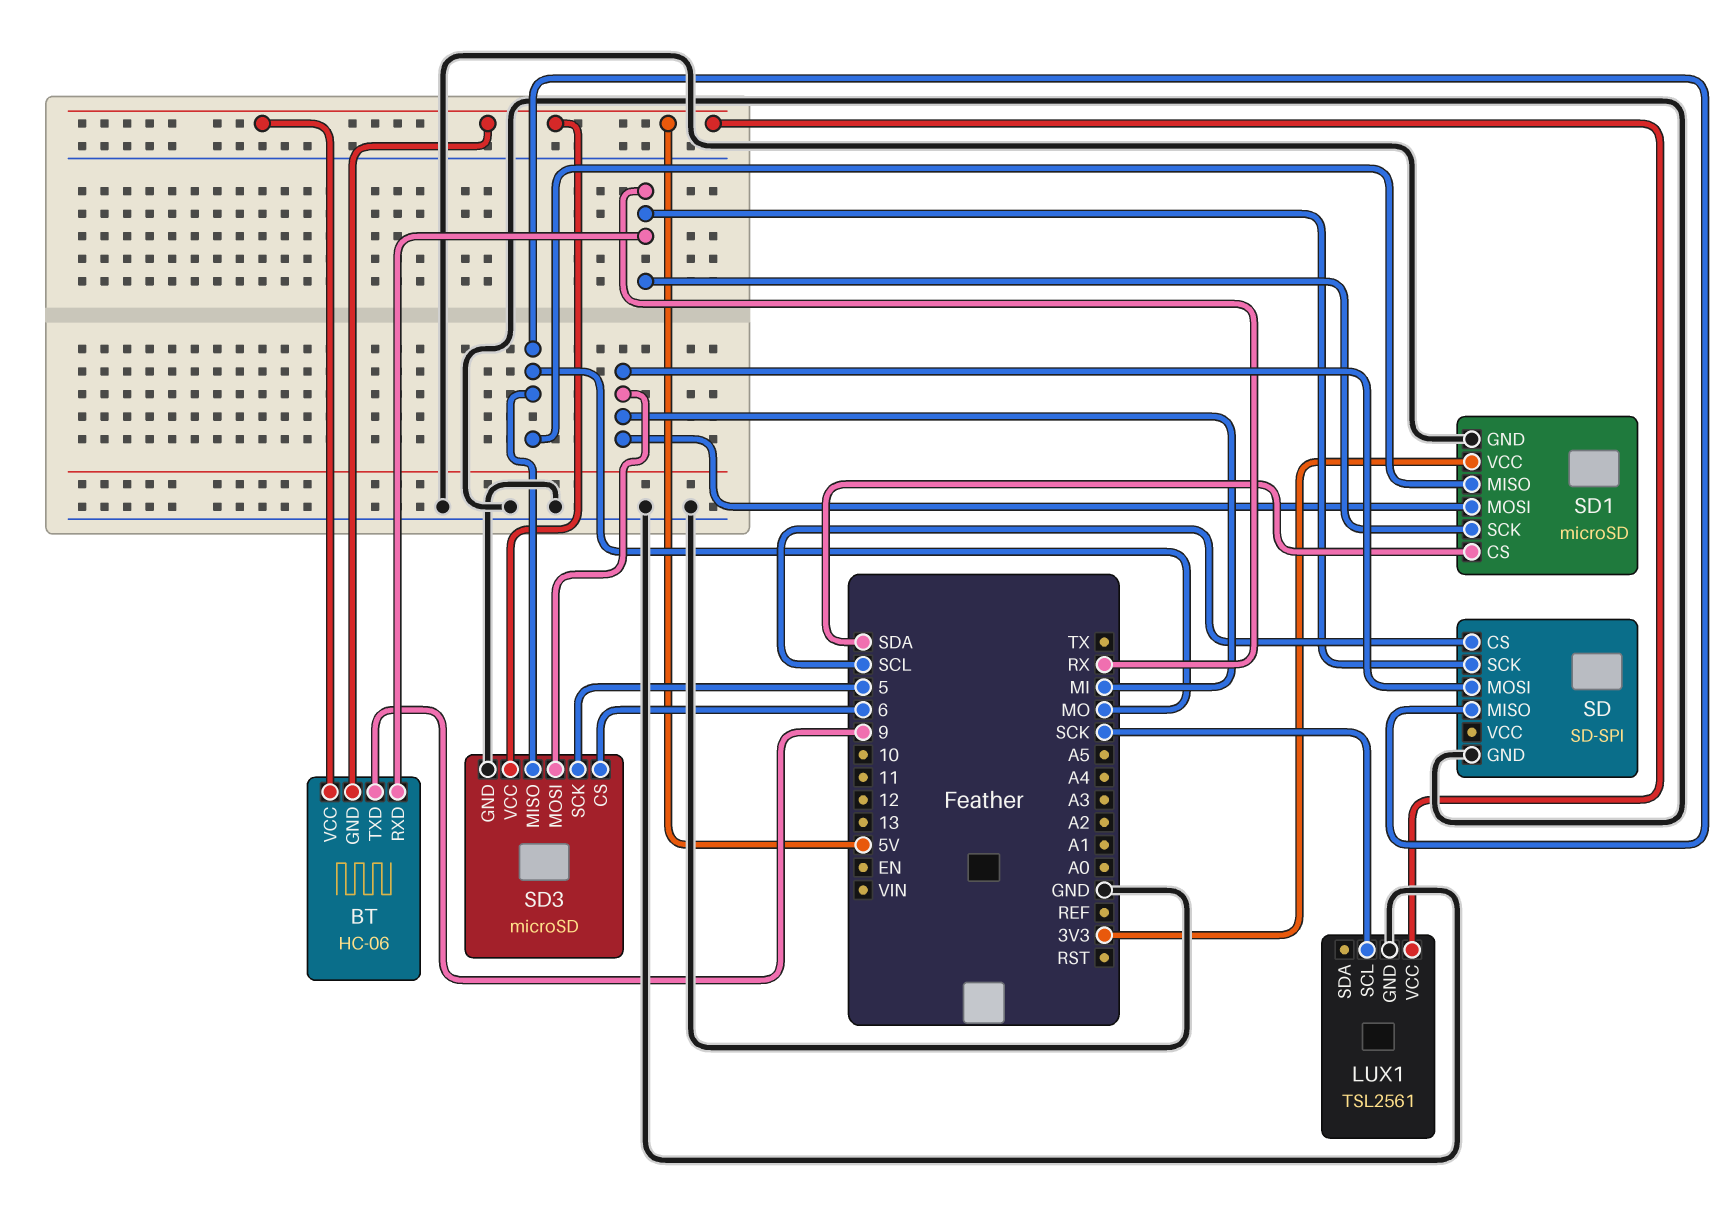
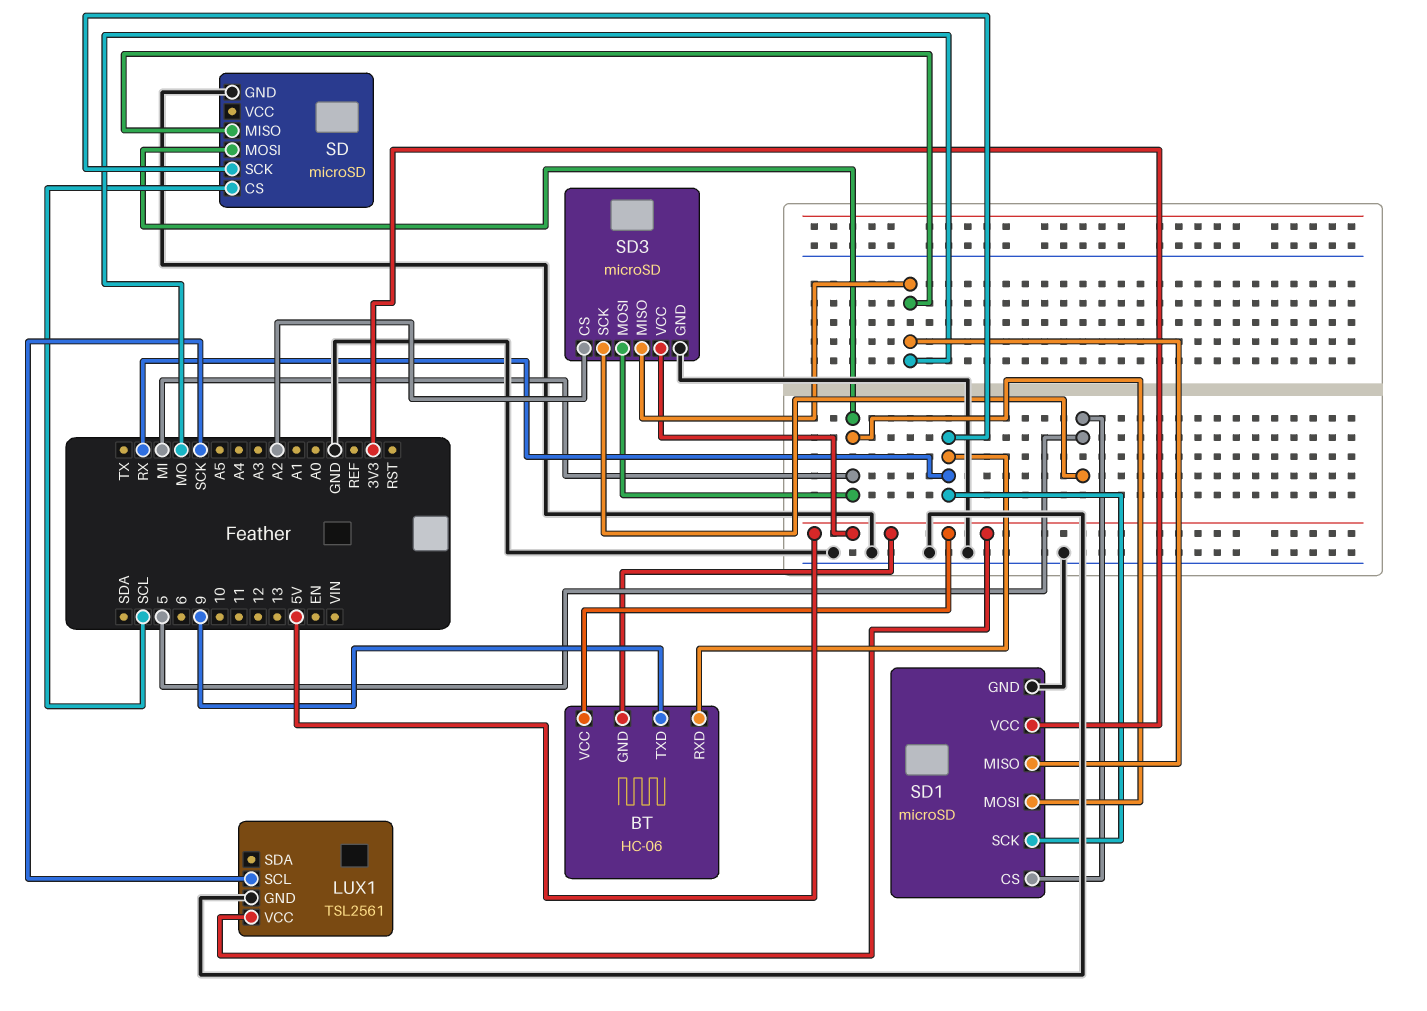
SD: SD-SPI -> microSD
SD1 pin CS: SDA -> 5
SD3 pin CS: 6 -> A2

